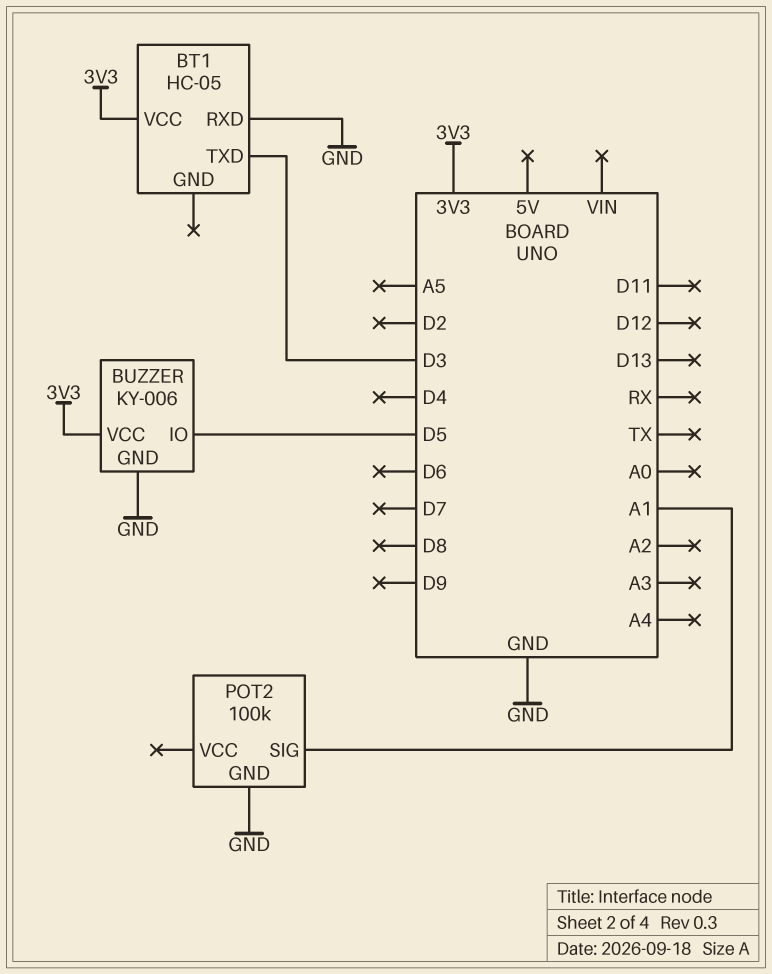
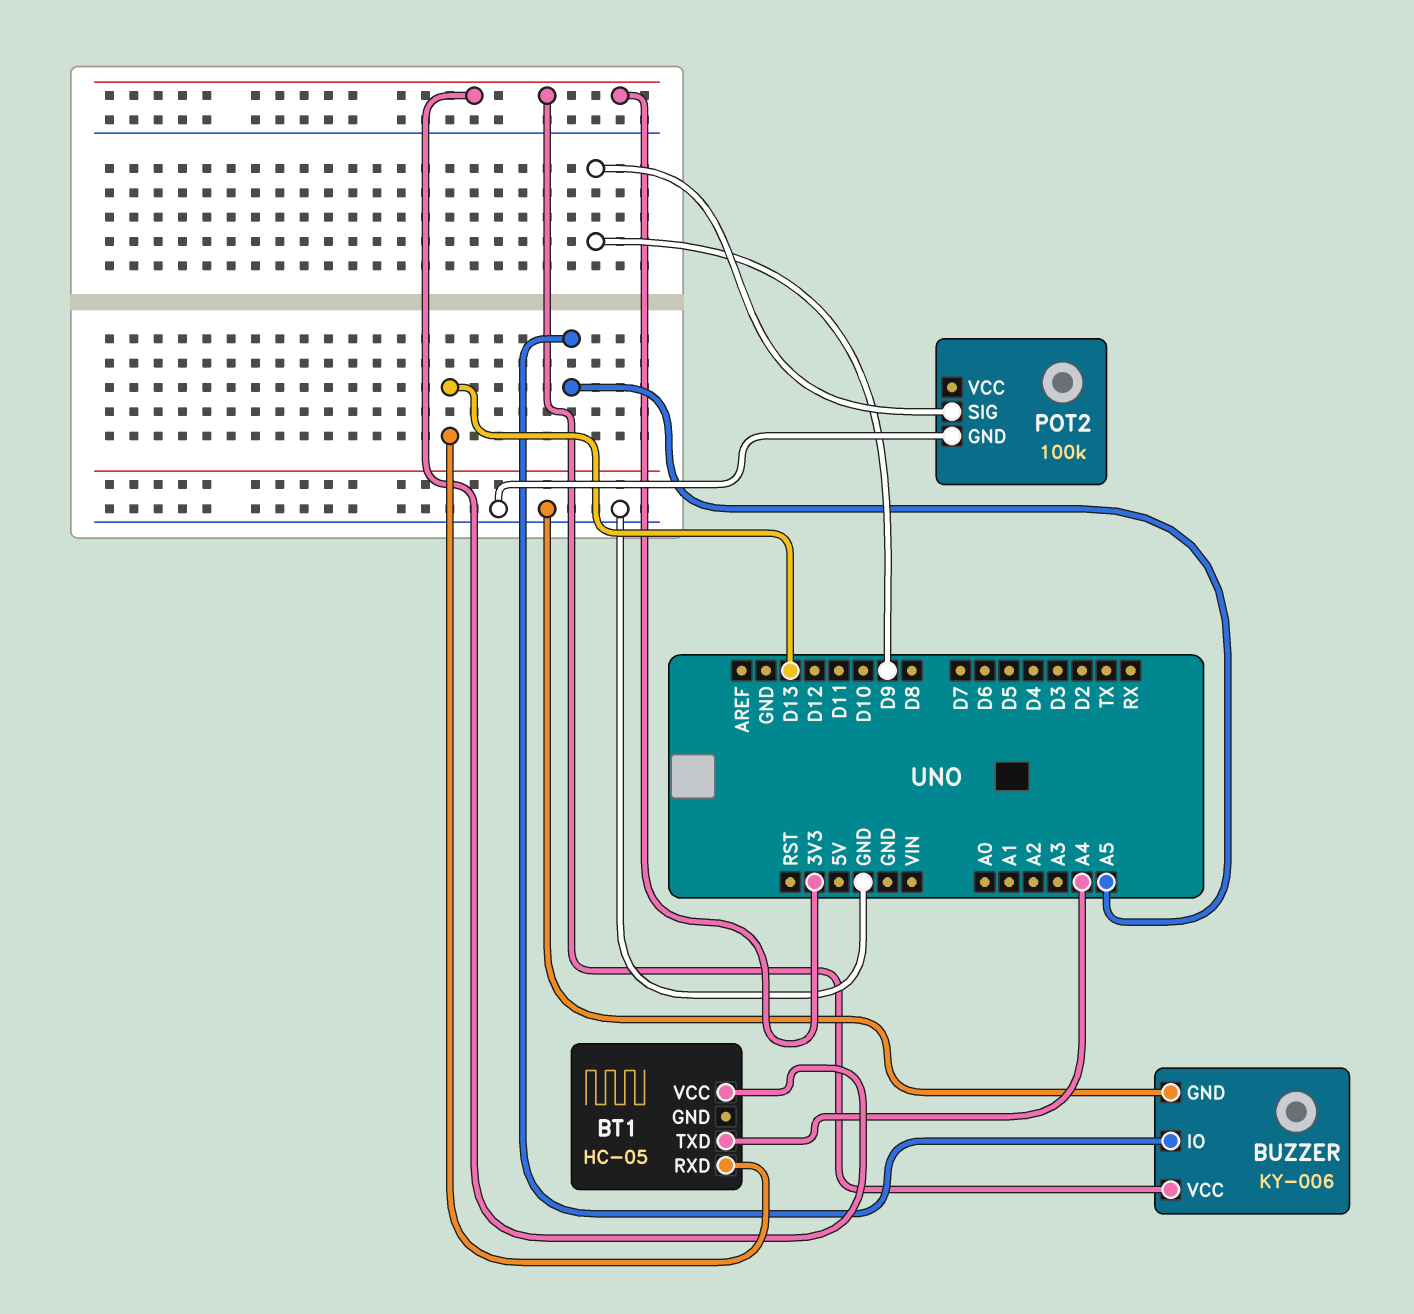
BT1 pin RXD: GND -> D13
BT1 pin TXD: D3 -> A4
BUZZER pin IO: D5 -> A5
POT2 pin SIG: A1 -> D9

